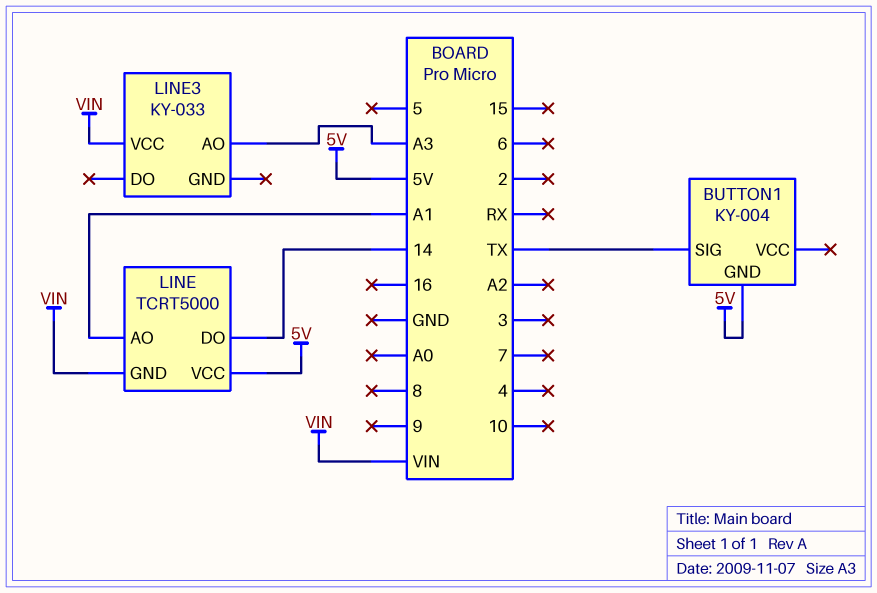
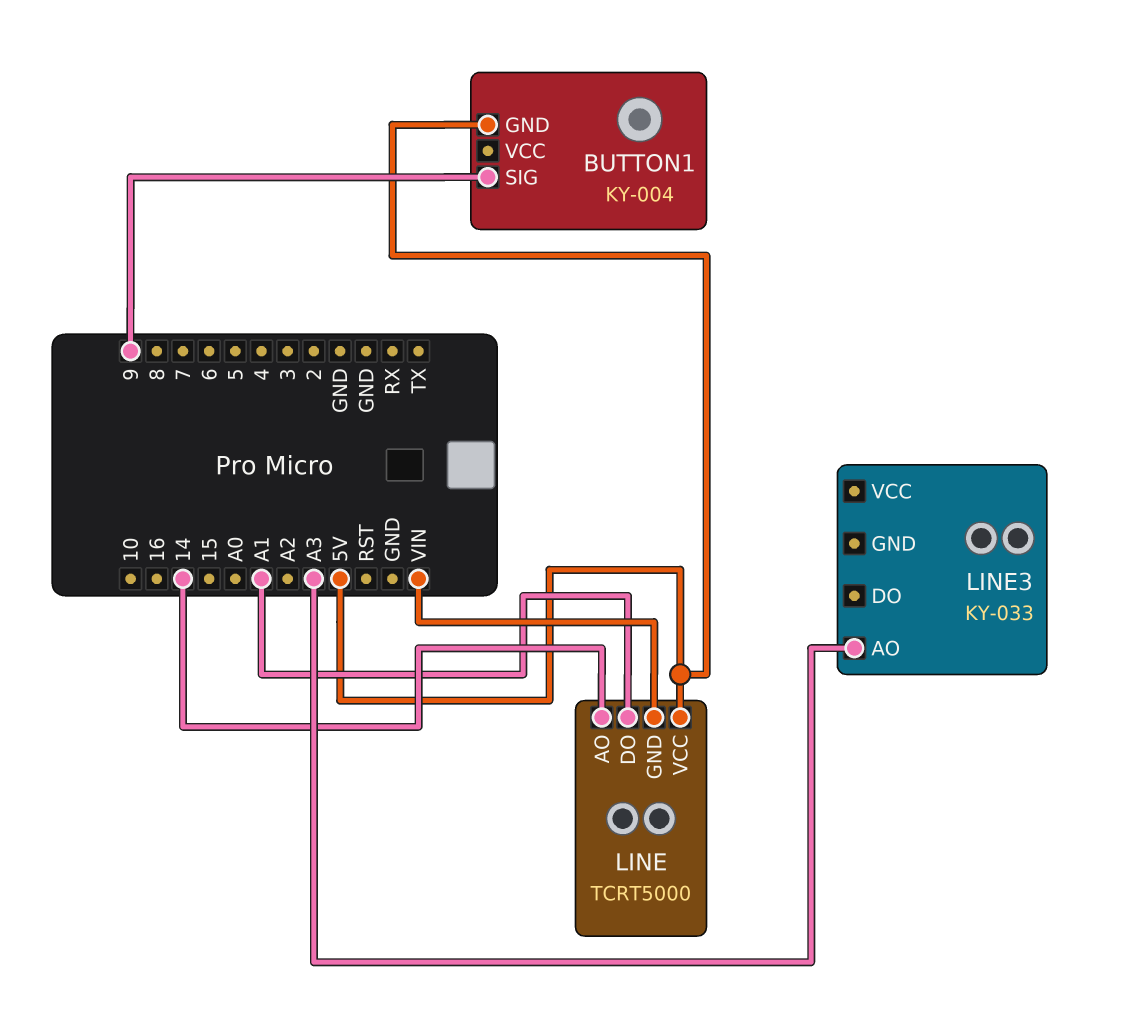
BUTTON1 pin SIG: TX -> 9
LINE pin AO: A1 -> 14
LINE pin DO: 14 -> A1
LINE3 pin VCC: VIN -> none

